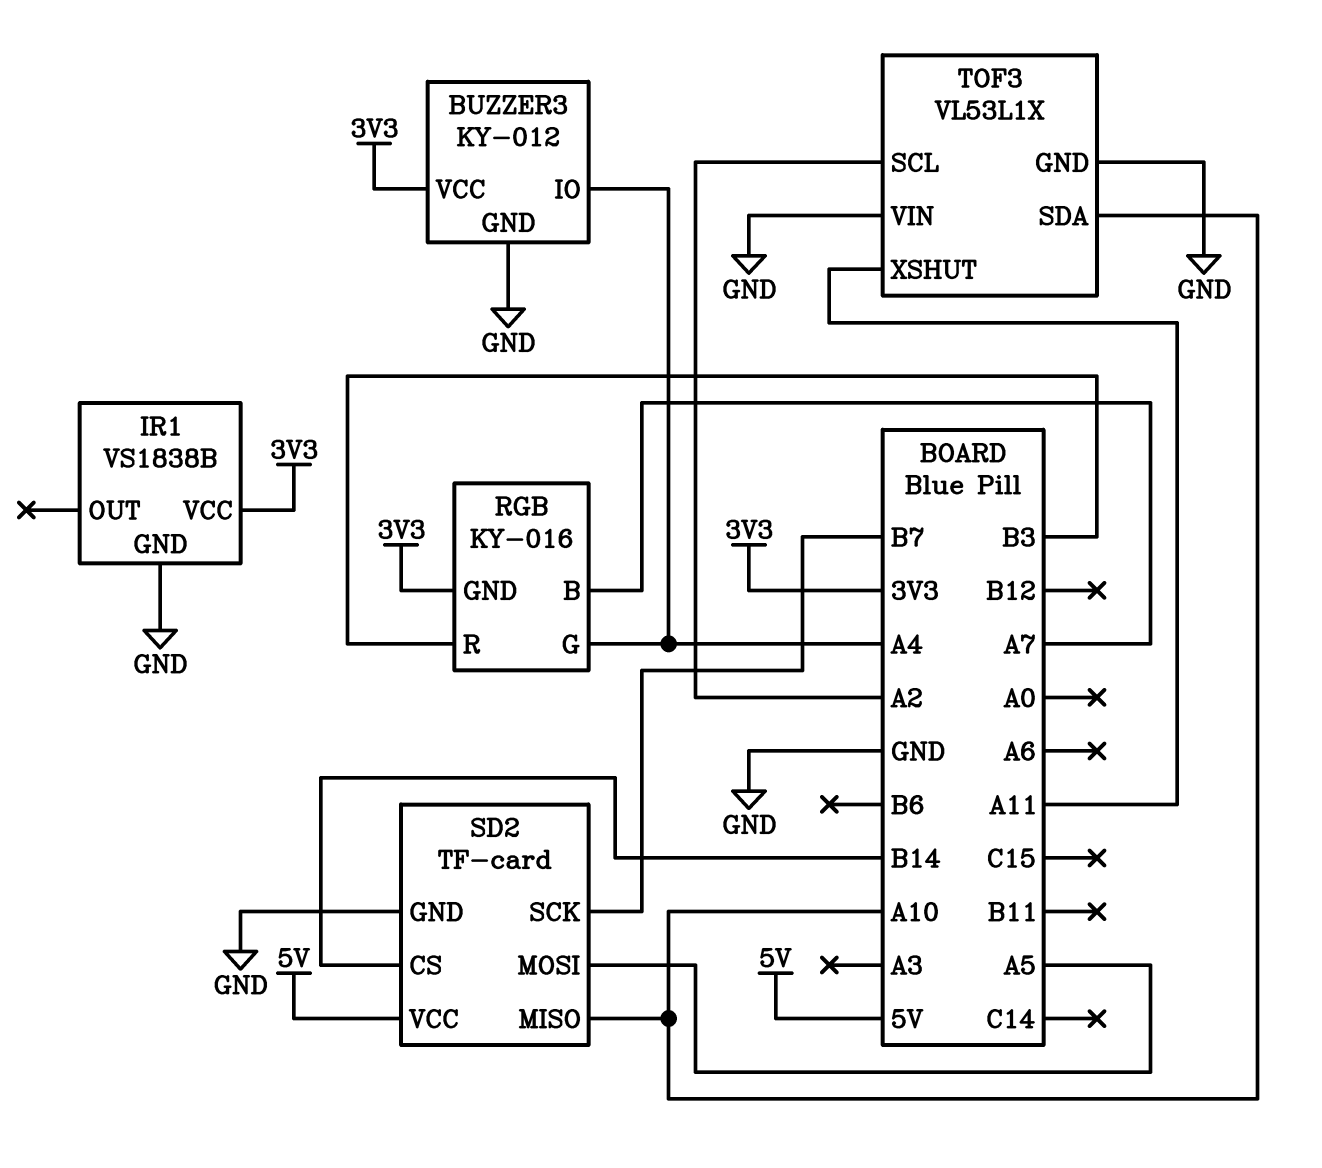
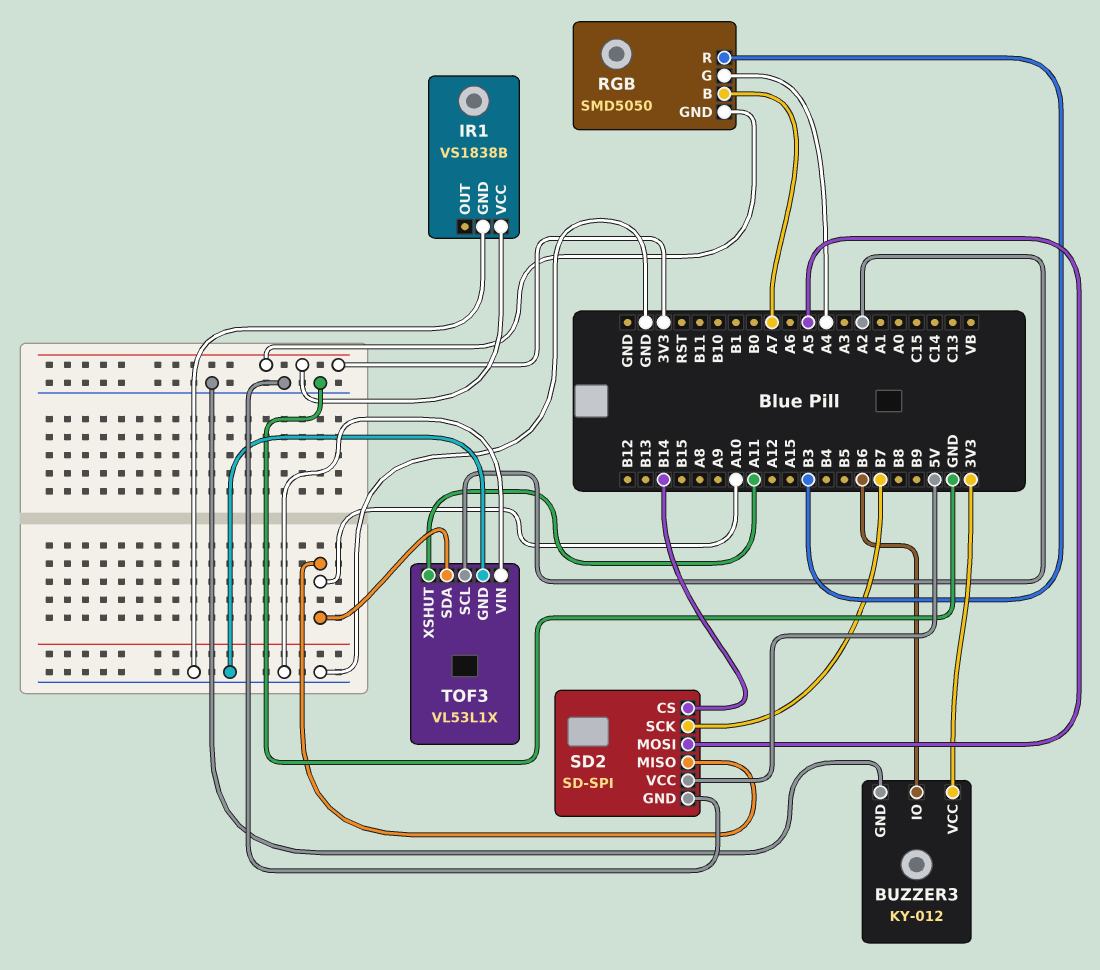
BUZZER3 pin IO: A4 -> B6
RGB: KY-016 -> SMD5050
SD2: TF-card -> SD-SPI

